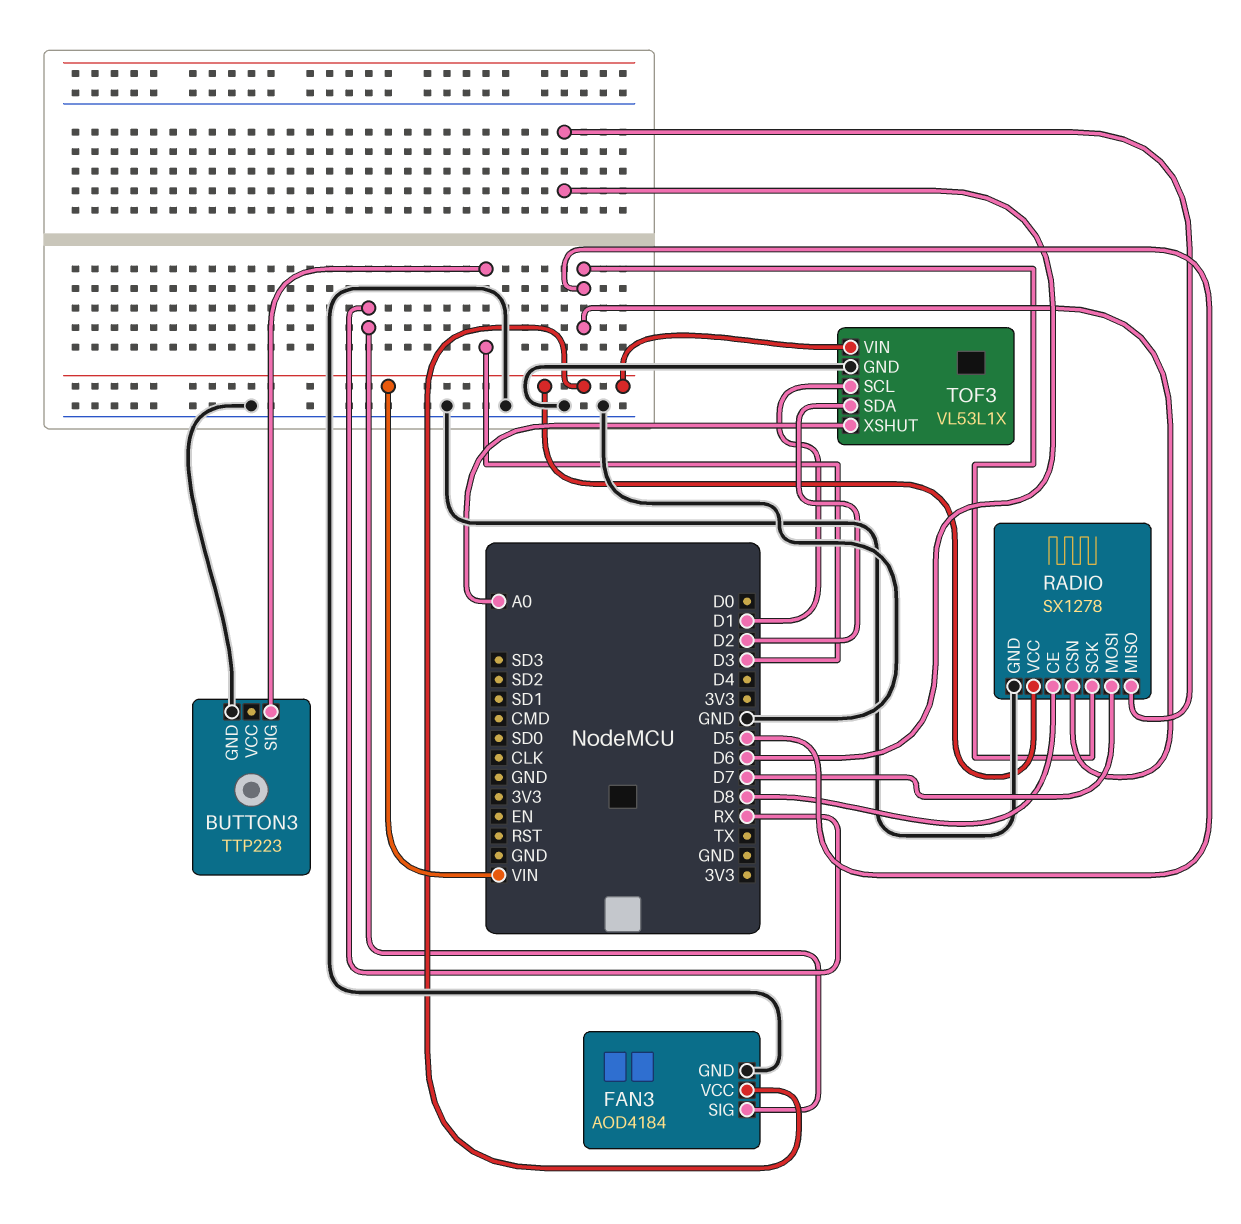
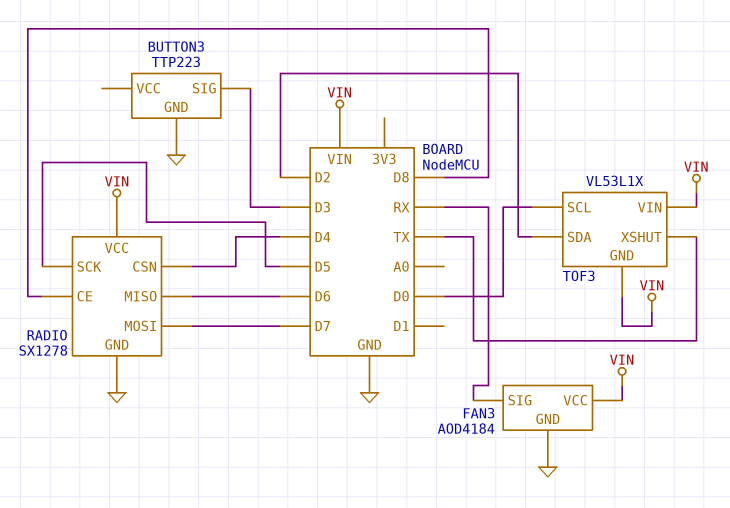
RADIO pin CSN: D5 -> D4
TOF3 pin GND: GND -> VIN
TOF3 pin SCL: D1 -> D0
TOF3 pin XSHUT: A0 -> TX

